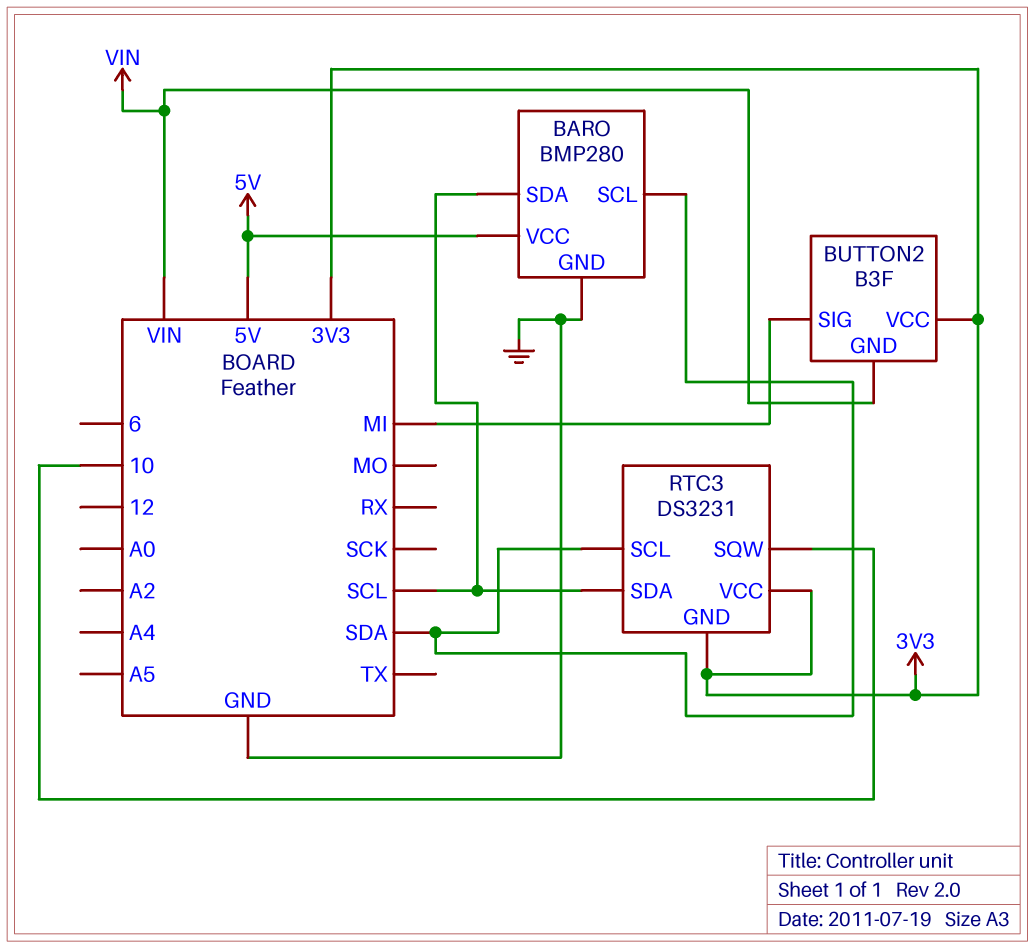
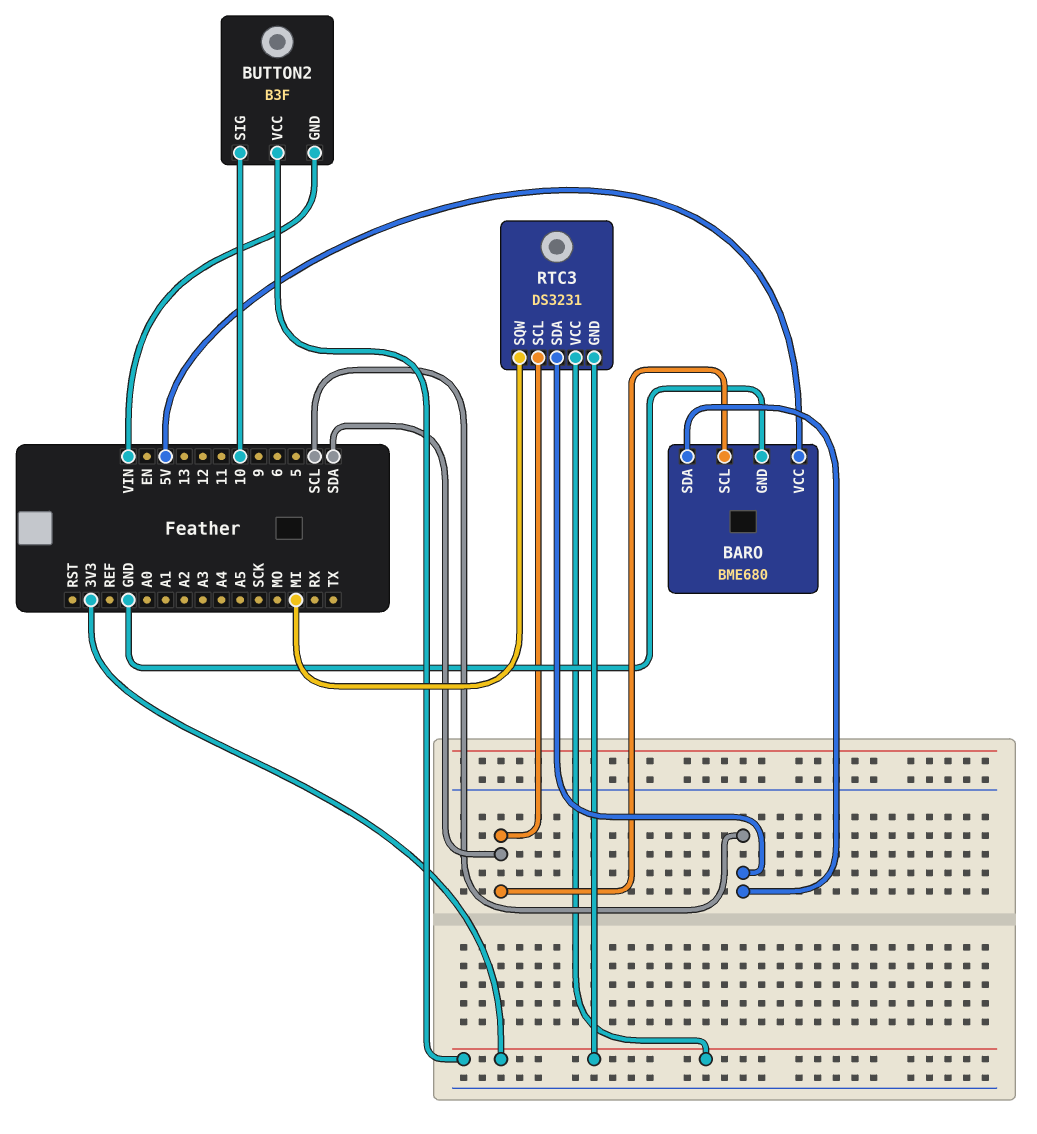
BARO: BMP280 -> BME680
BUTTON2 pin SIG: MI -> 10
RTC3 pin SQW: 10 -> MI

